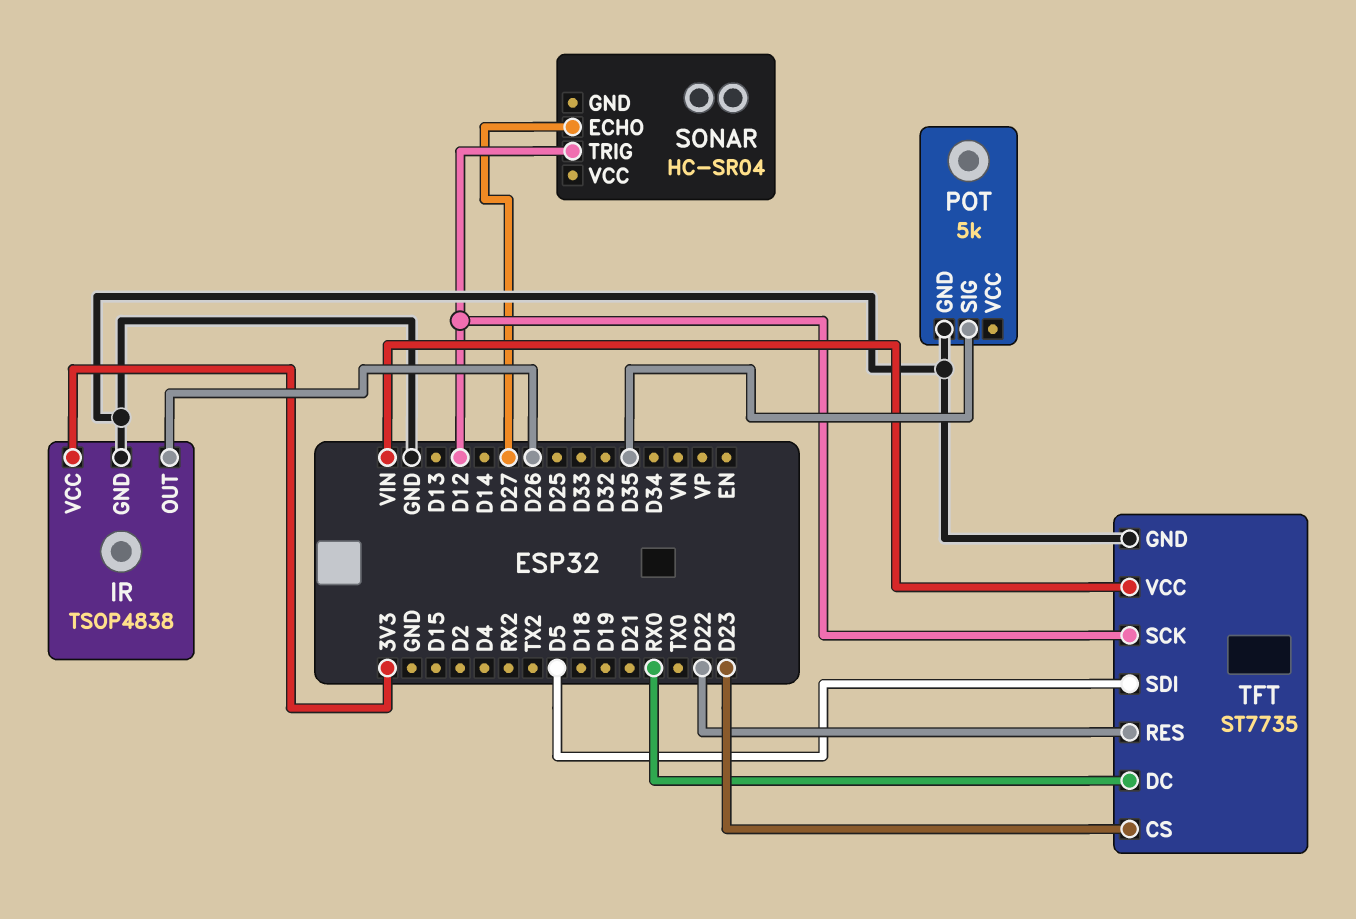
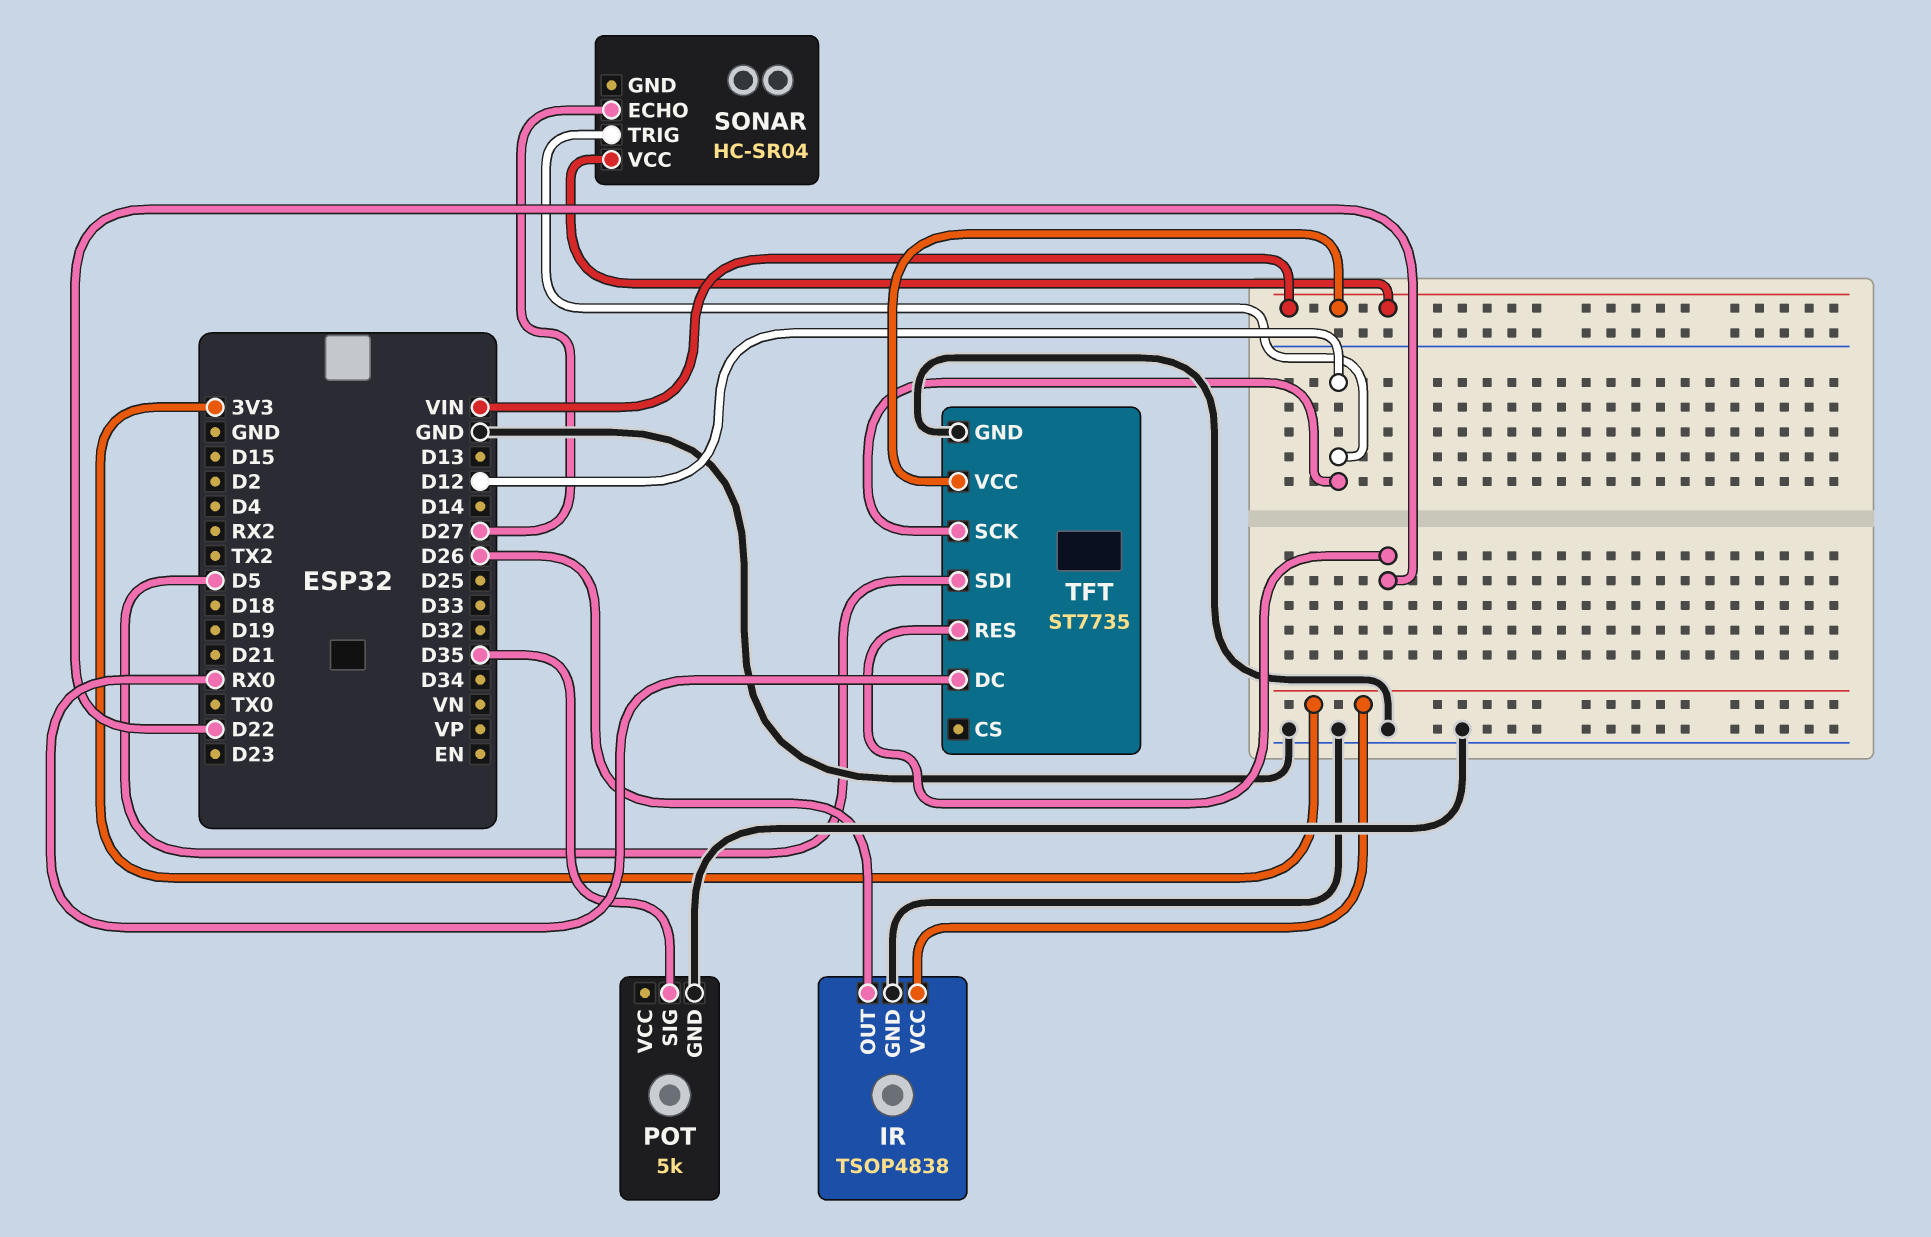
SONAR pin VCC: none -> VIN
TFT pin CS: D23 -> none

